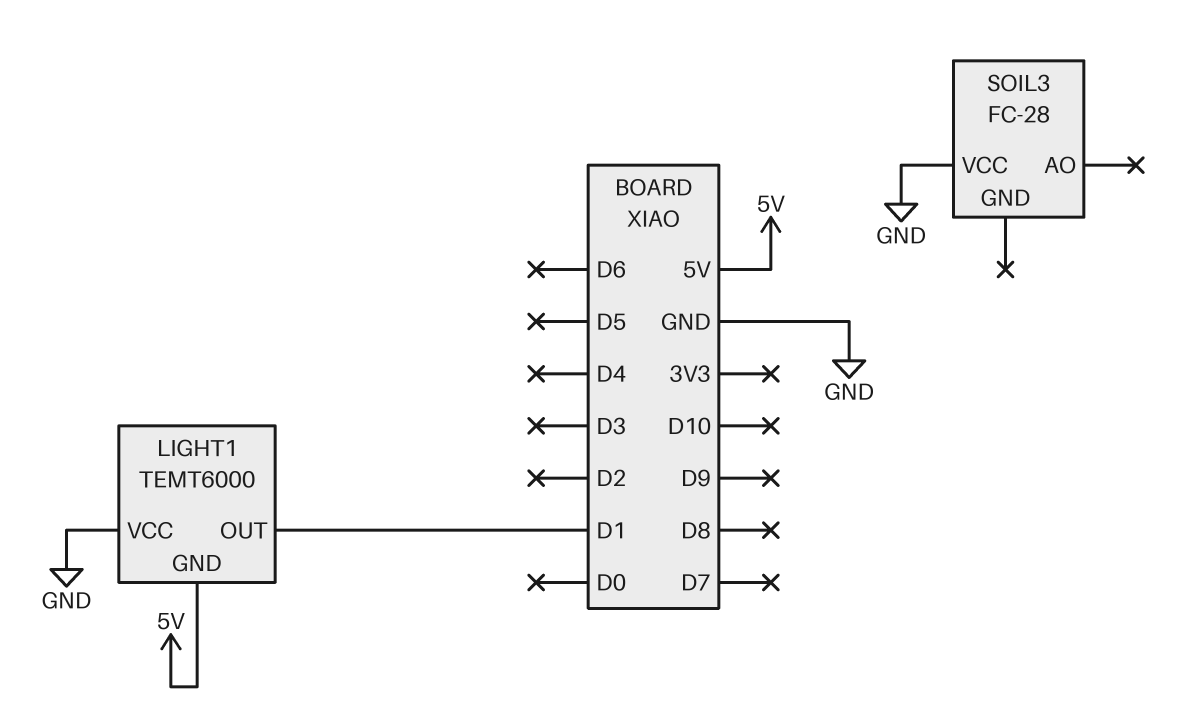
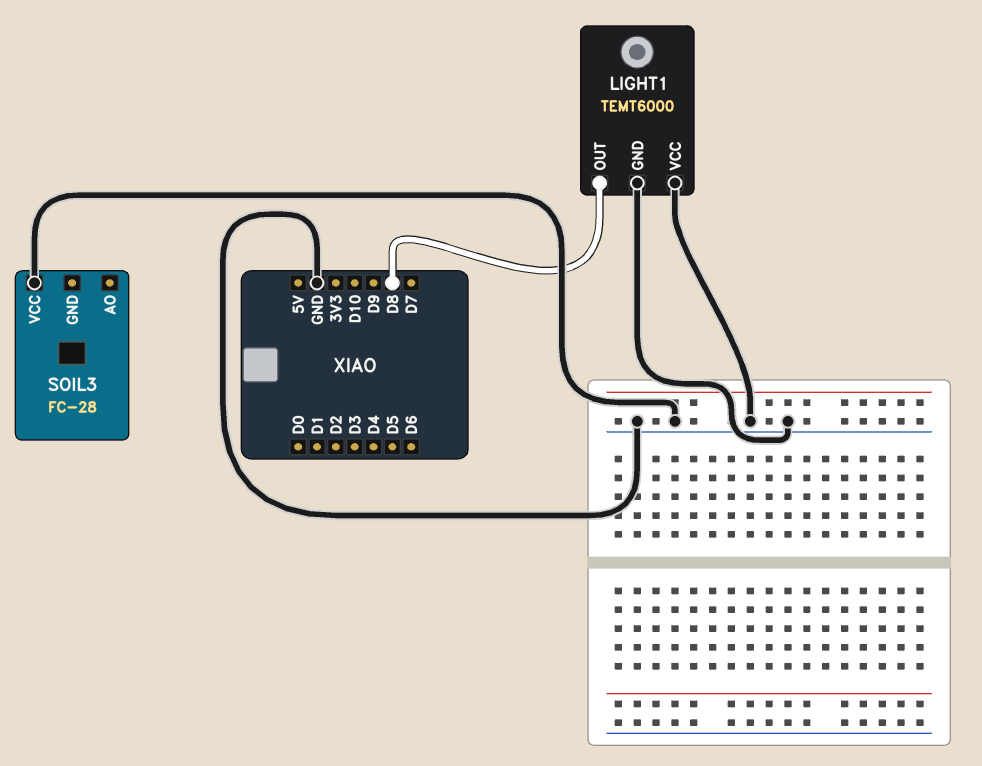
LIGHT1 pin GND: 5V -> GND
LIGHT1 pin OUT: D1 -> D8

